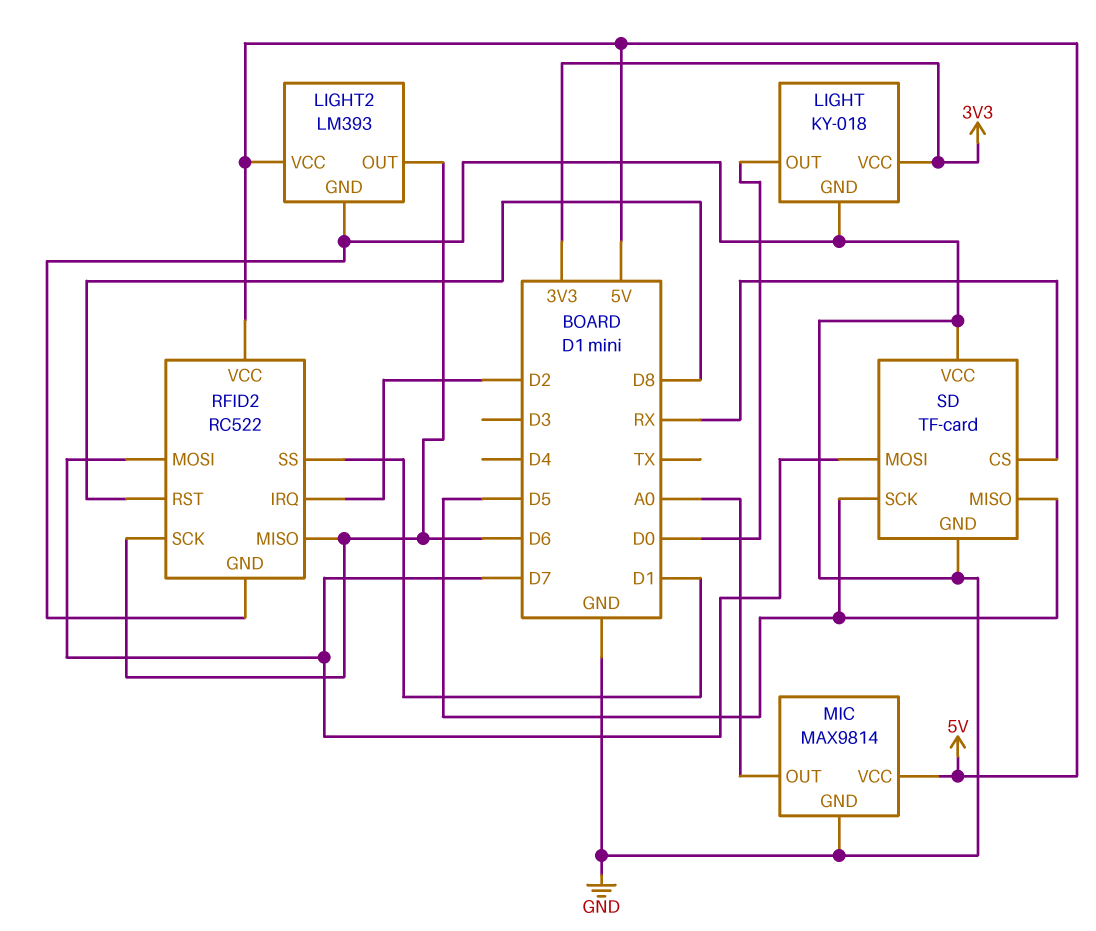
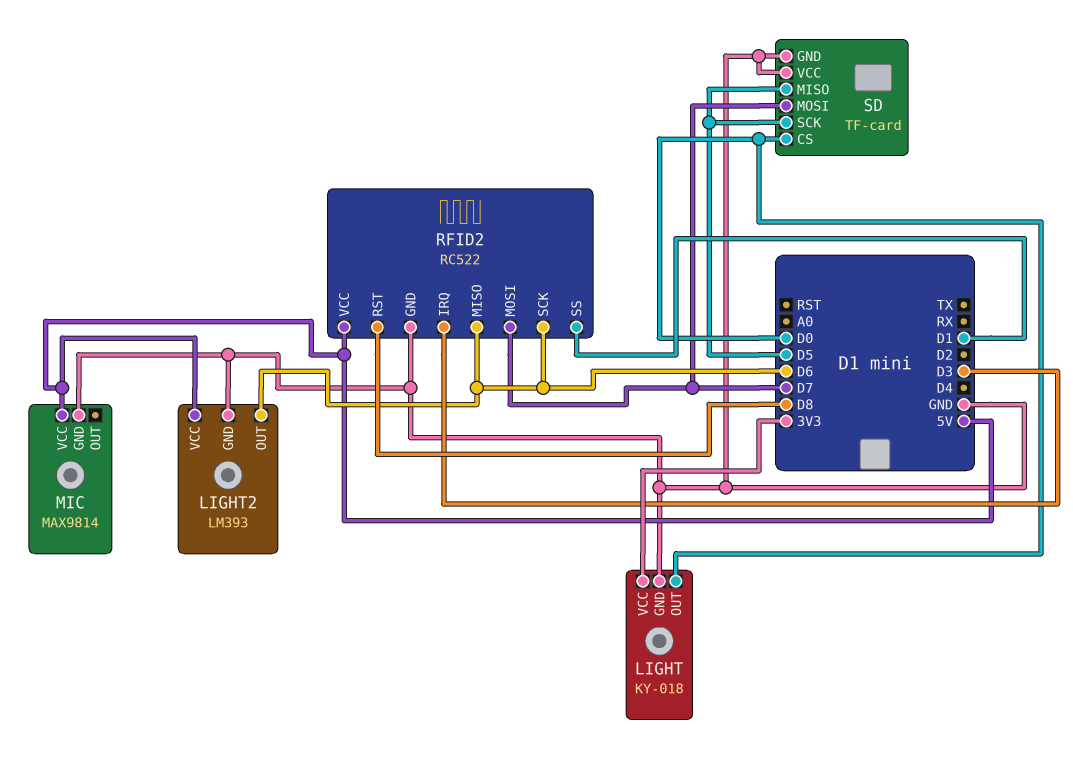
MIC pin OUT: A0 -> none
RFID2 pin IRQ: D2 -> D3
SD pin CS: RX -> D0

